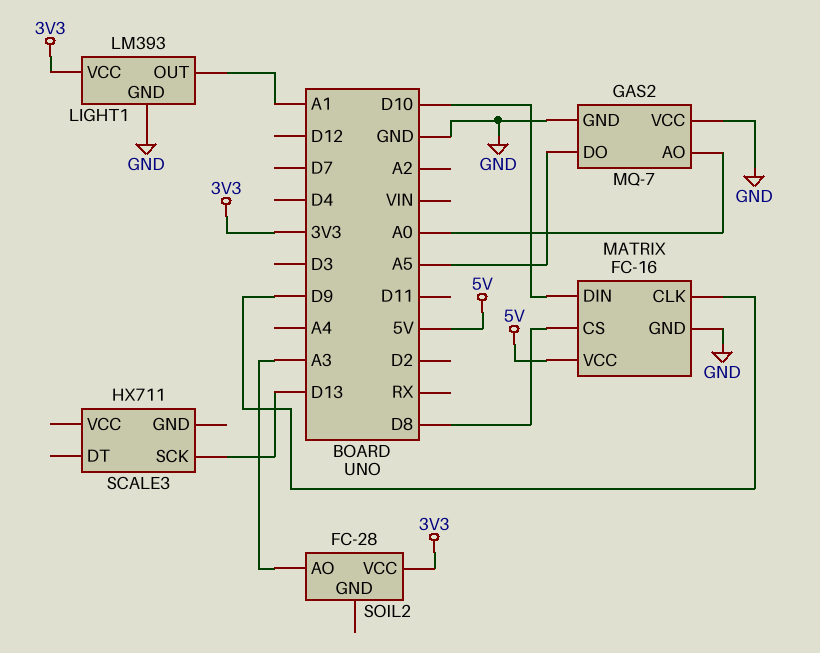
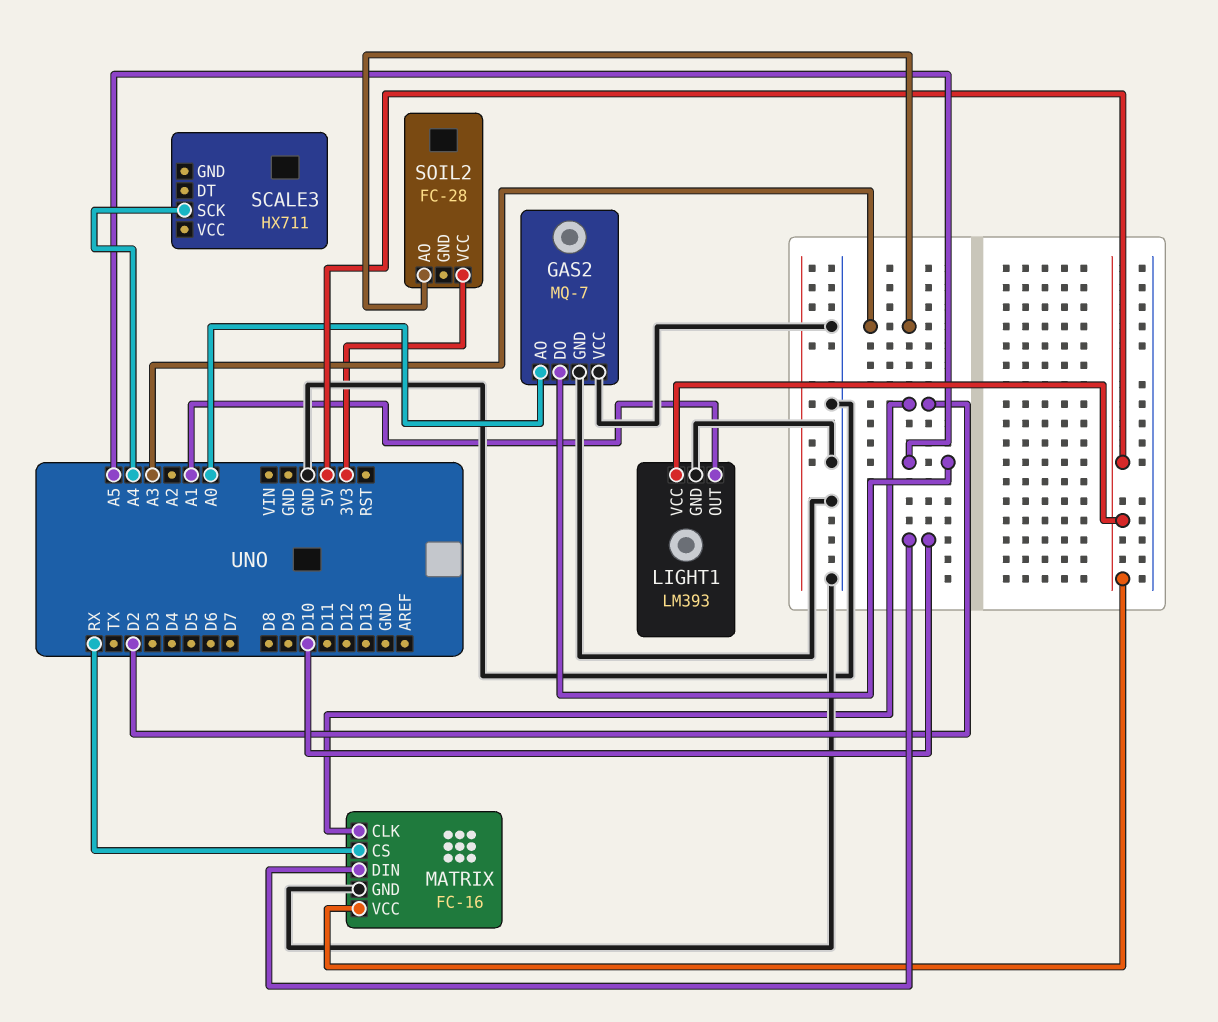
LIGHT1 pin VCC: 3V3 -> 5V
MATRIX pin CLK: D9 -> D2
MATRIX pin CS: D8 -> RX
SCALE3 pin SCK: D13 -> A4

